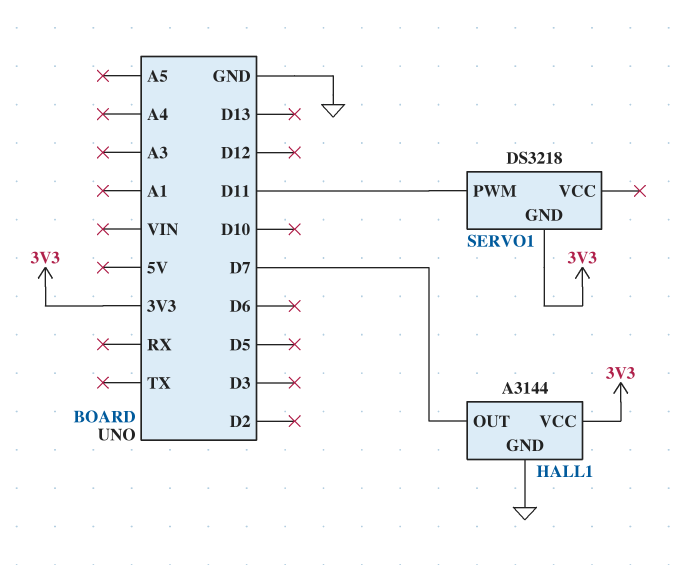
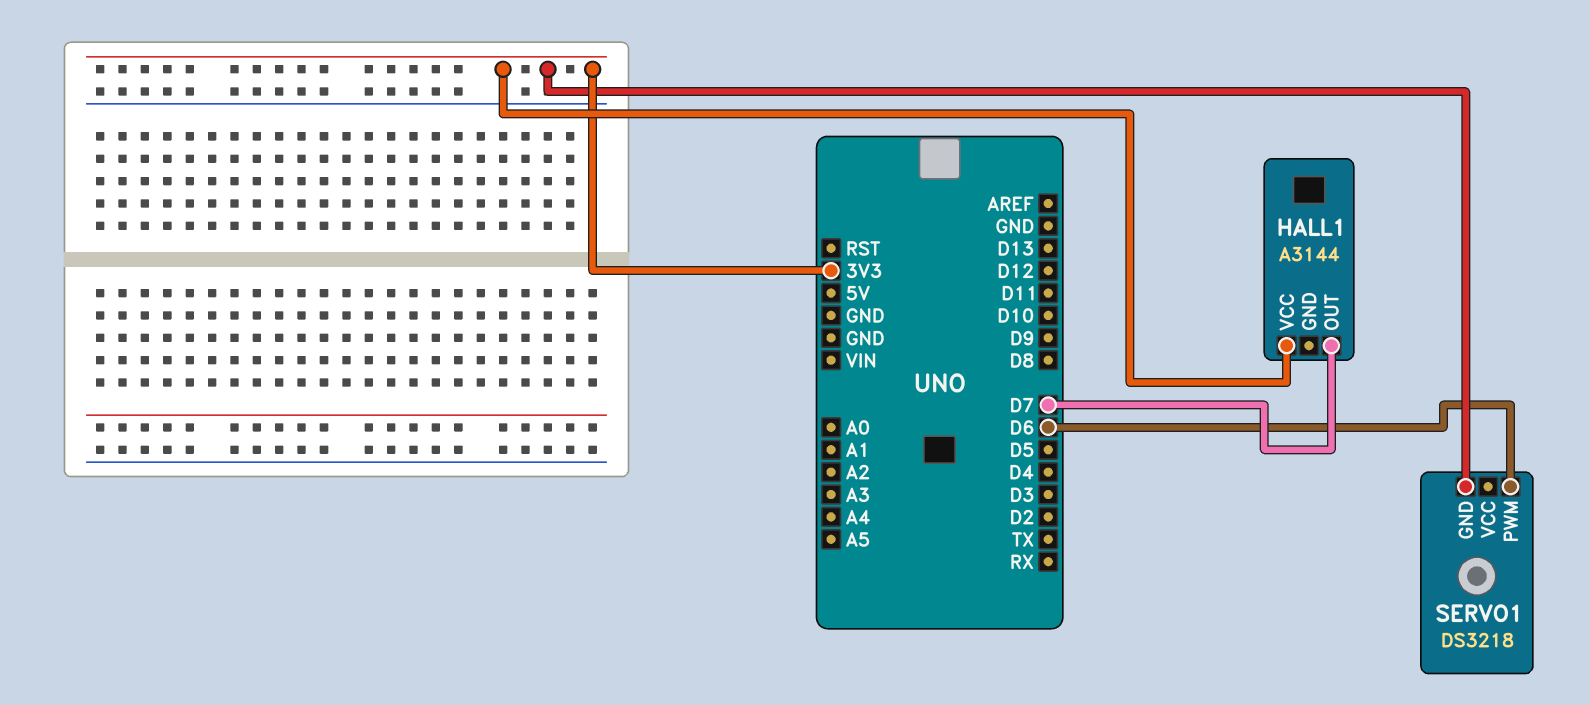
HALL1 pin GND: GND -> none
SERVO1 pin PWM: D11 -> D6

